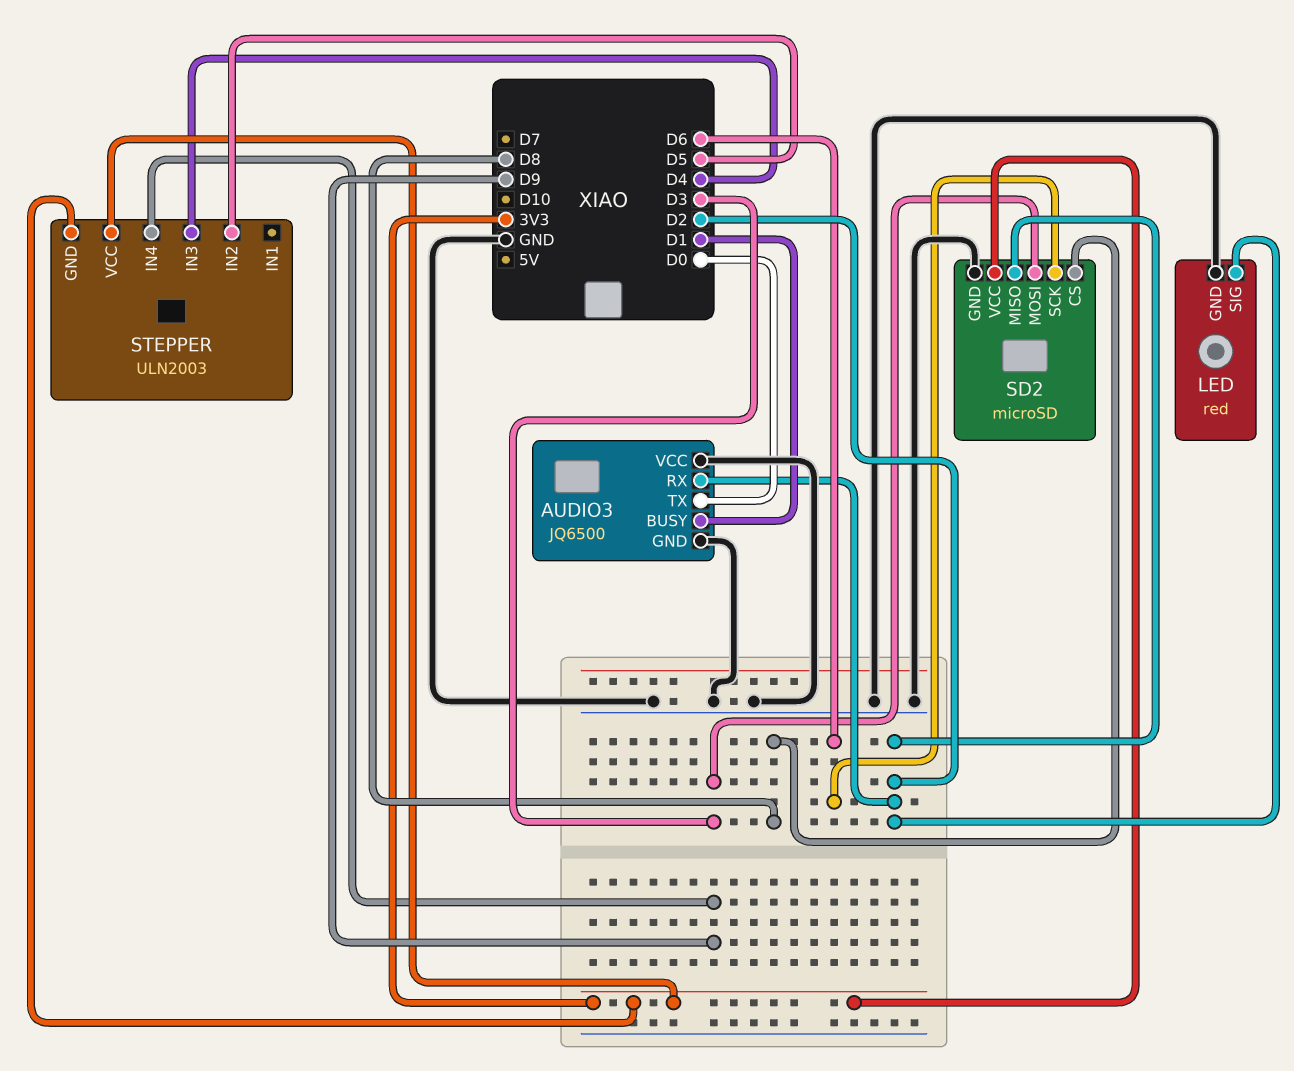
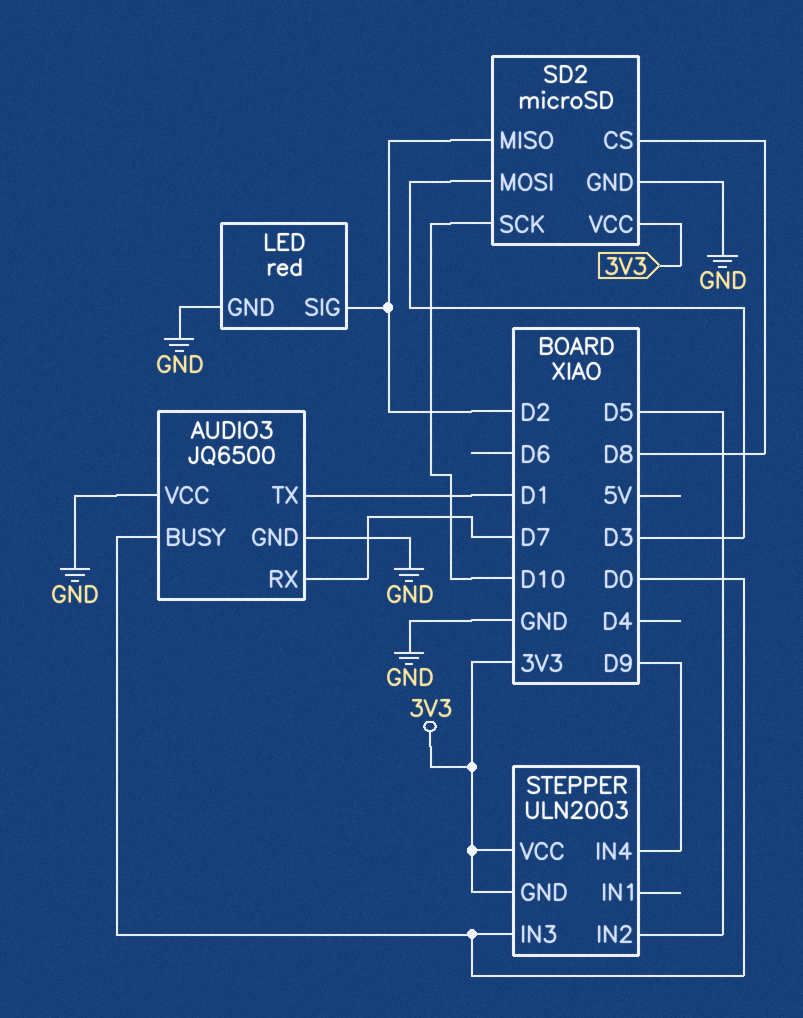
AUDIO3 pin BUSY: D1 -> D0
AUDIO3 pin RX: D2 -> D7
AUDIO3 pin TX: D0 -> D1
SD2 pin SCK: D6 -> D10
STEPPER pin IN3: D4 -> D0

